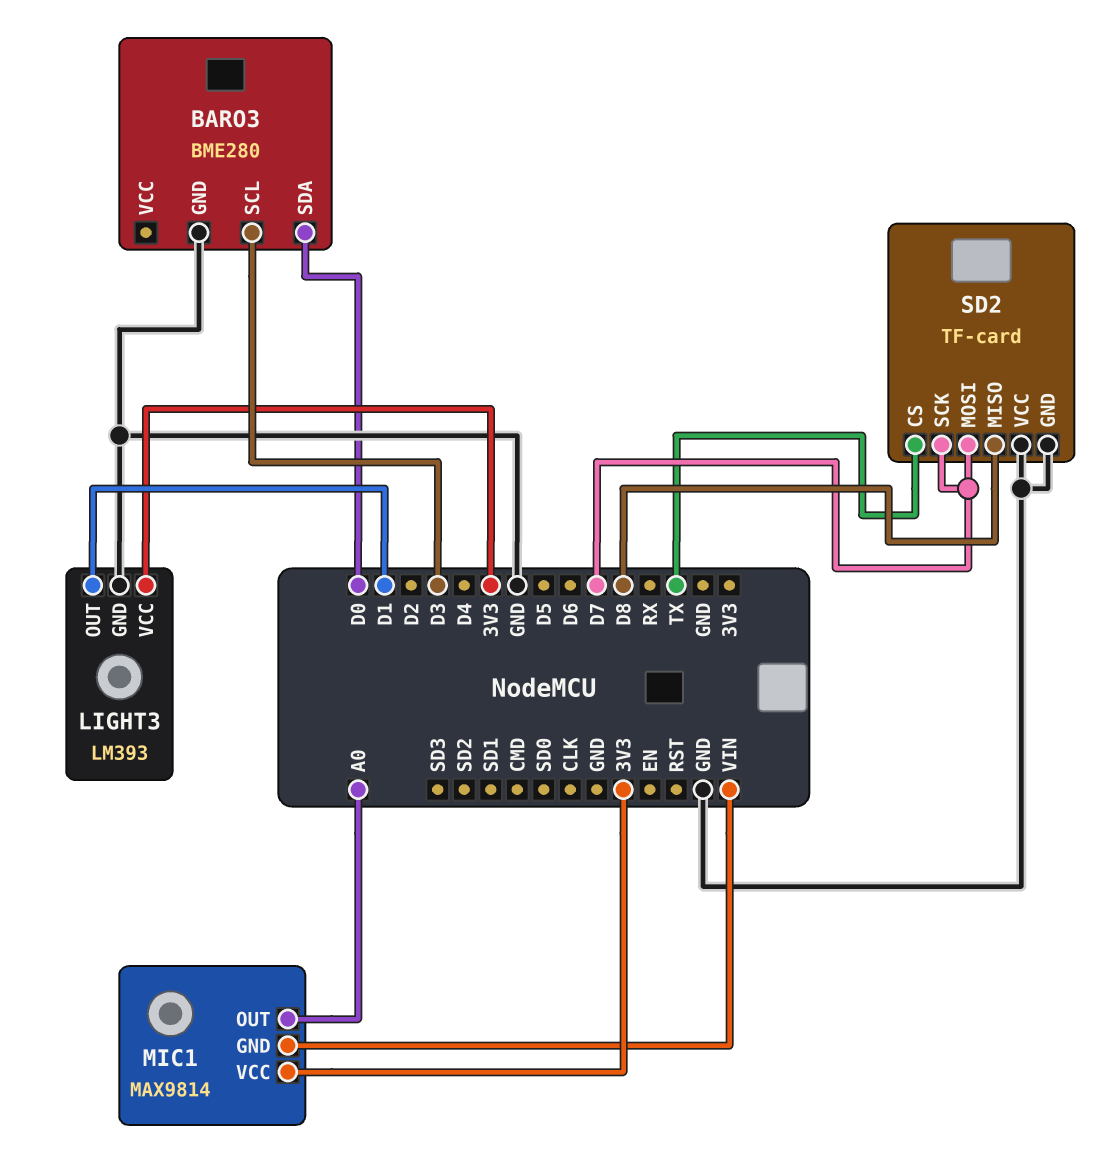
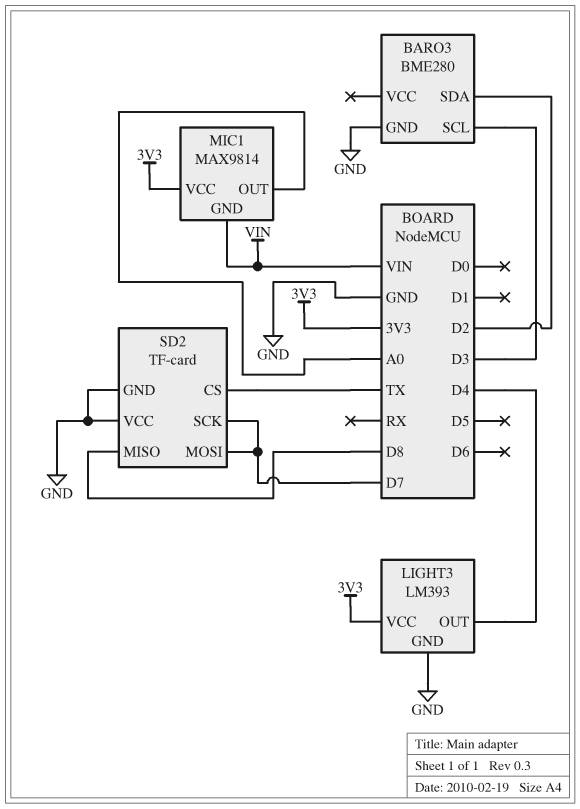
BARO3 pin SDA: D0 -> D2
LIGHT3 pin OUT: D1 -> D4

